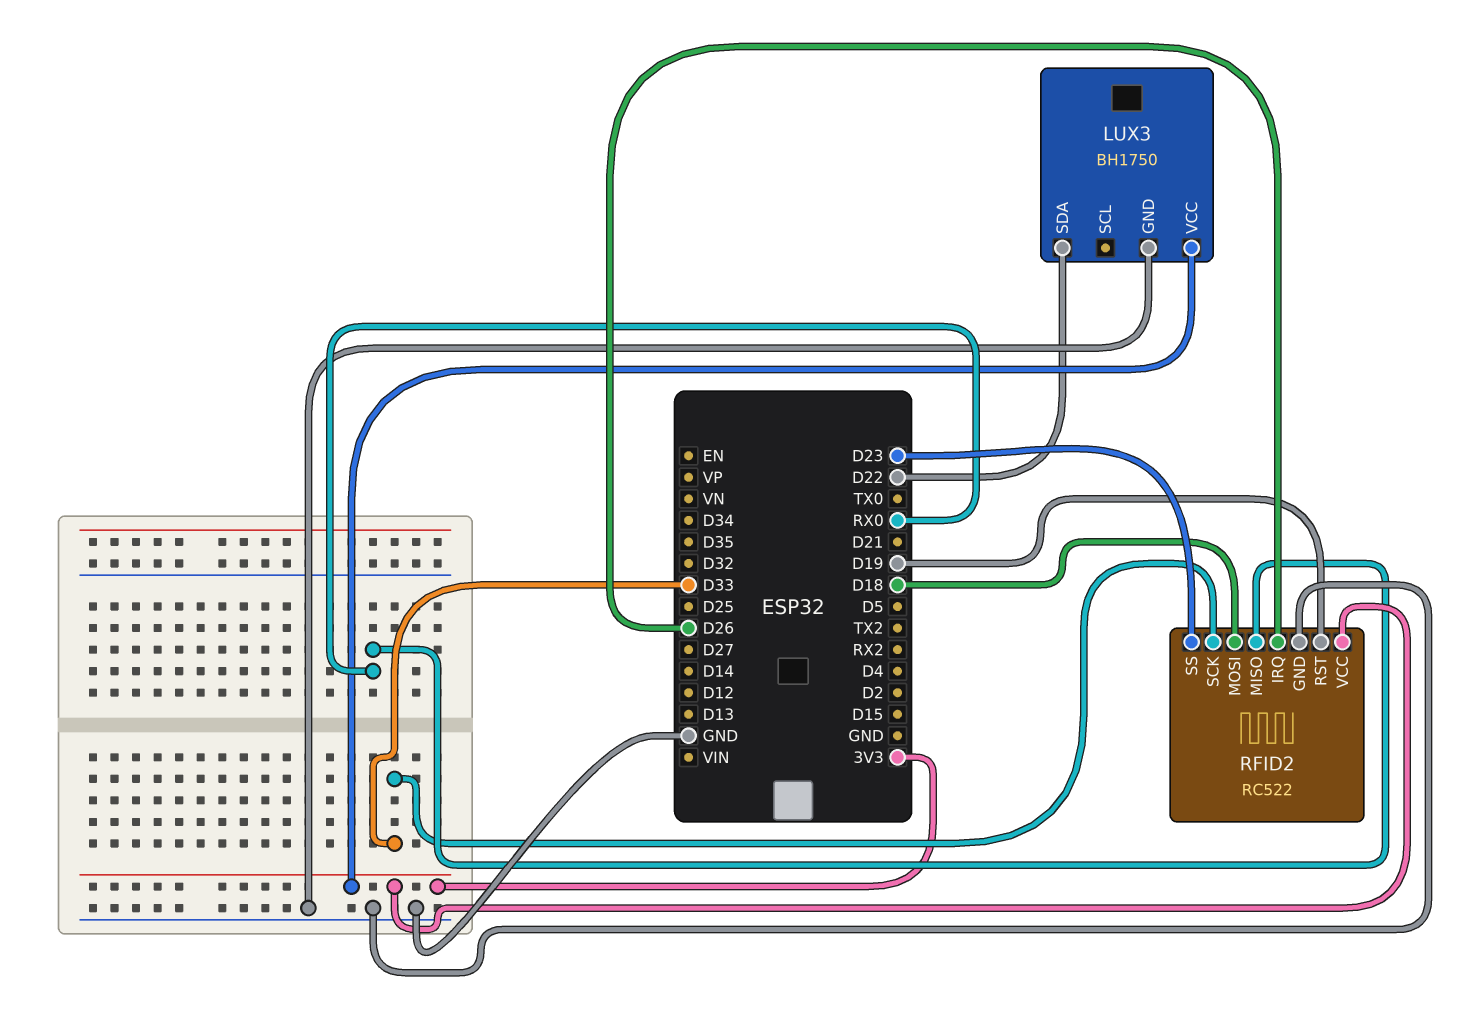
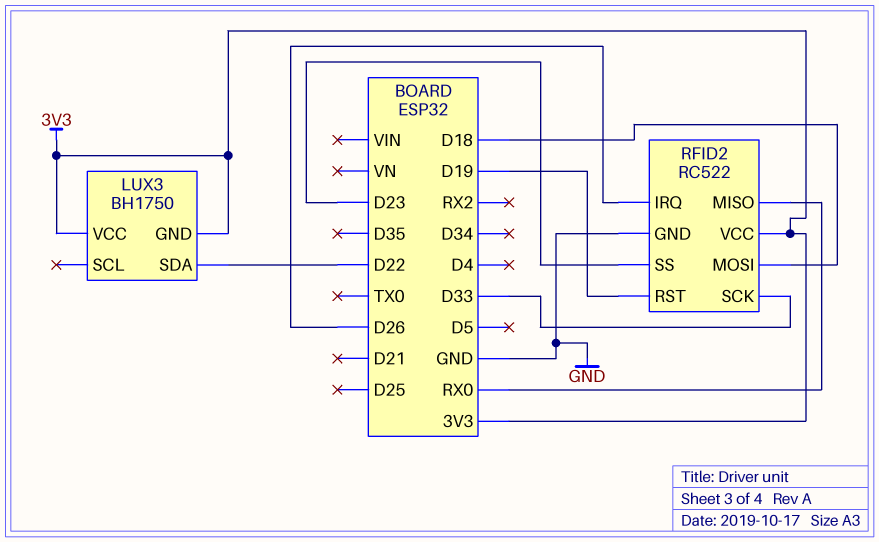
LUX3 pin GND: GND -> 3V3

